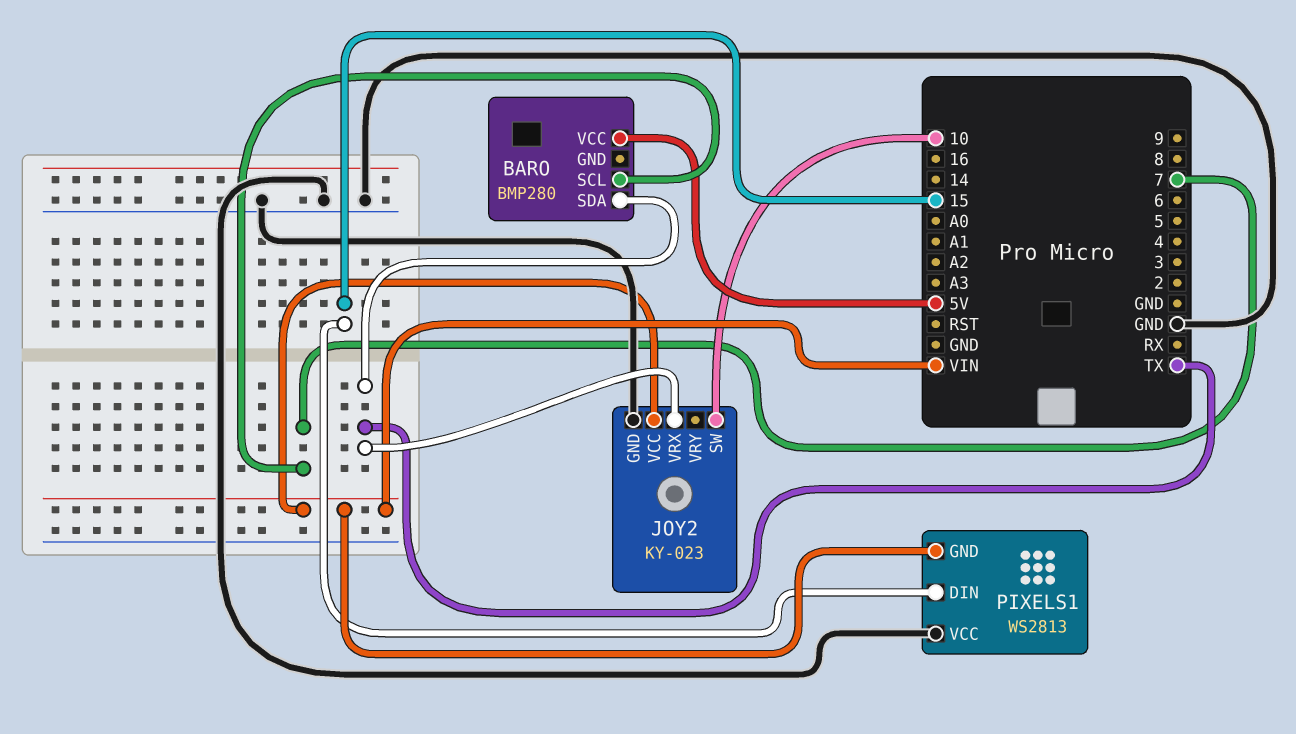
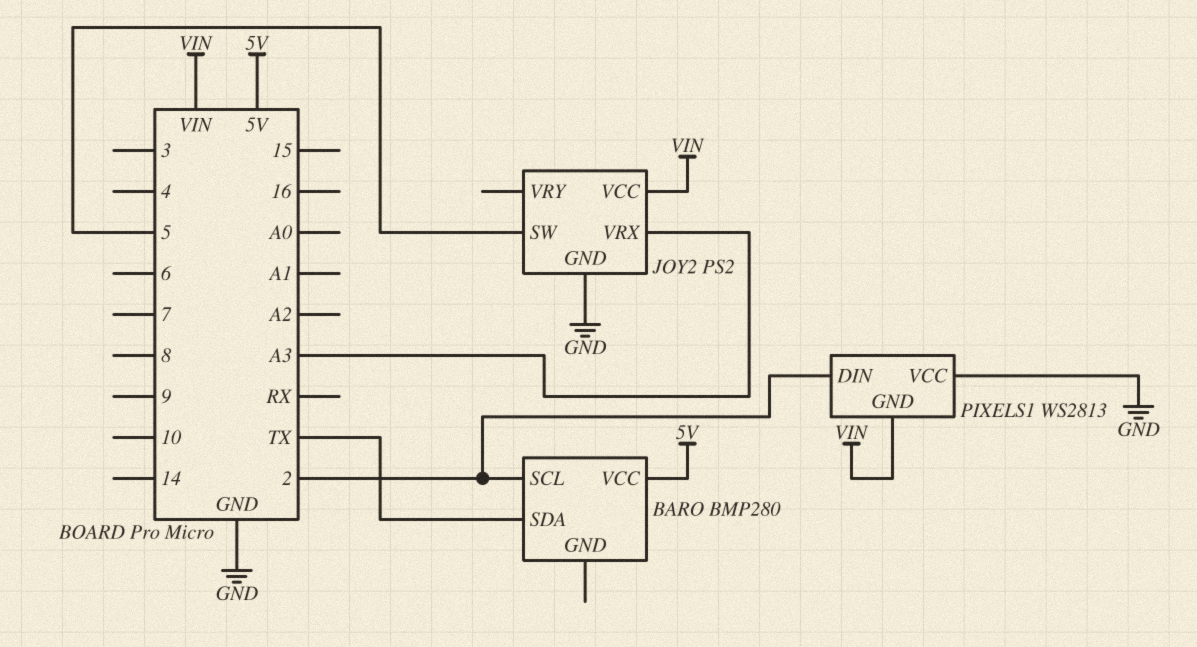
BARO pin SCL: 7 -> 2
JOY2: KY-023 -> PS2
JOY2 pin SW: 10 -> 5
JOY2 pin VRX: TX -> A3
PIXELS1 pin DIN: 15 -> 2

